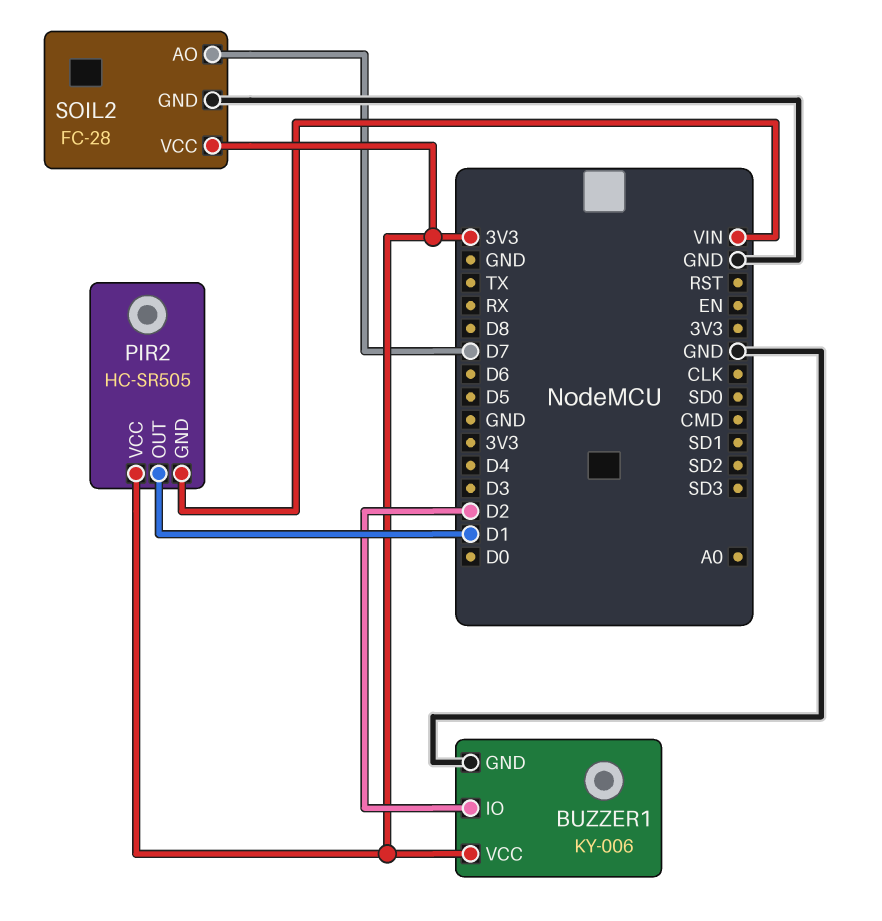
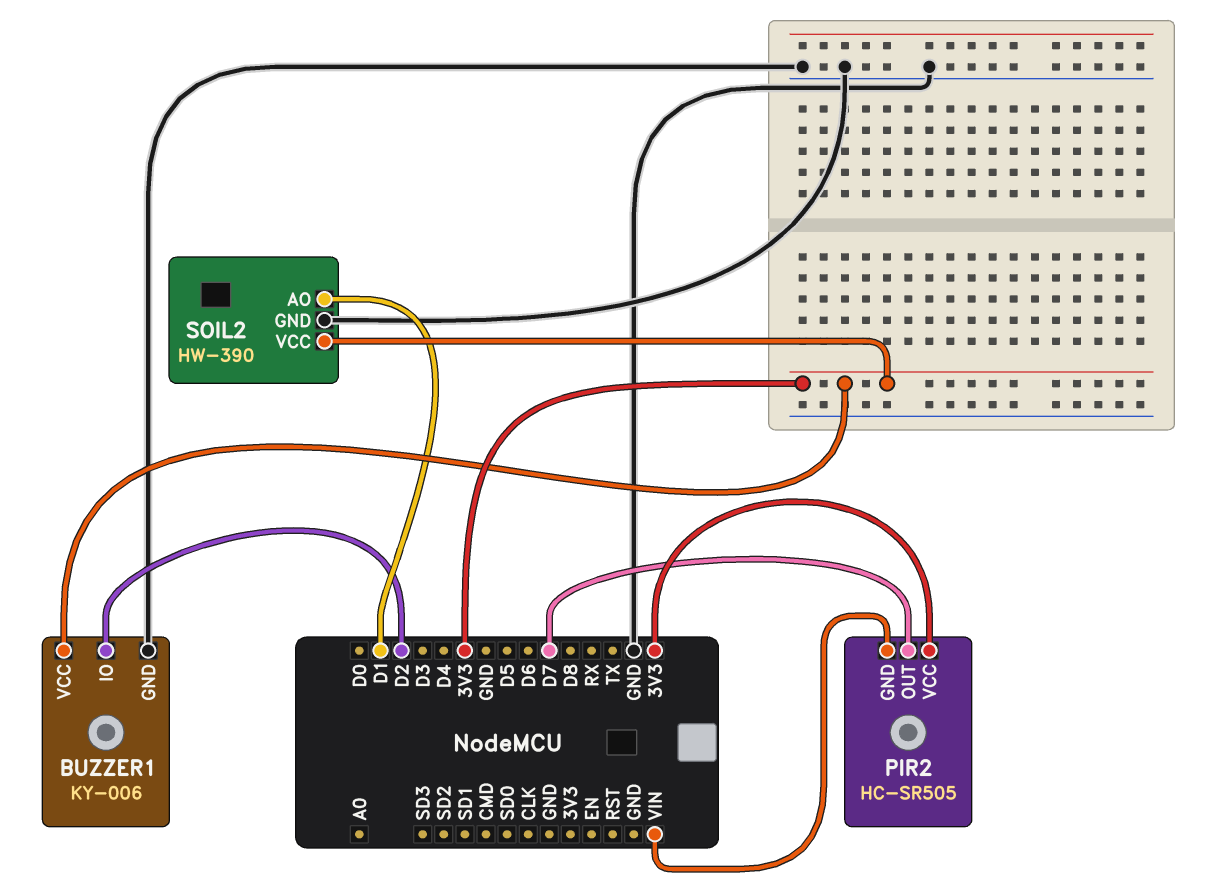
PIR2 pin OUT: D1 -> D7
SOIL2: FC-28 -> HW-390
SOIL2 pin AO: D7 -> D1

